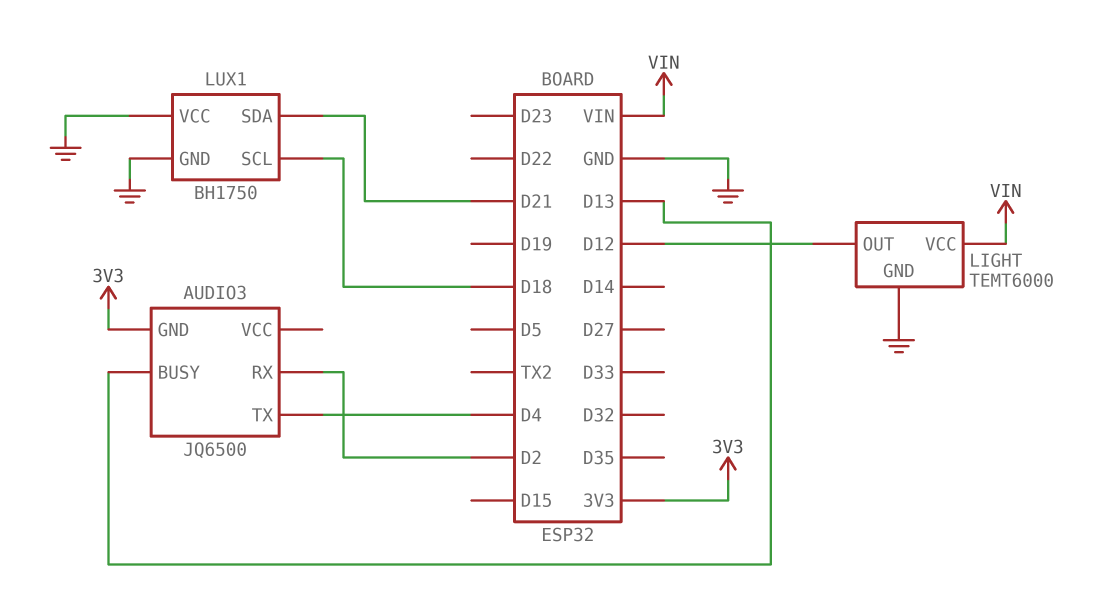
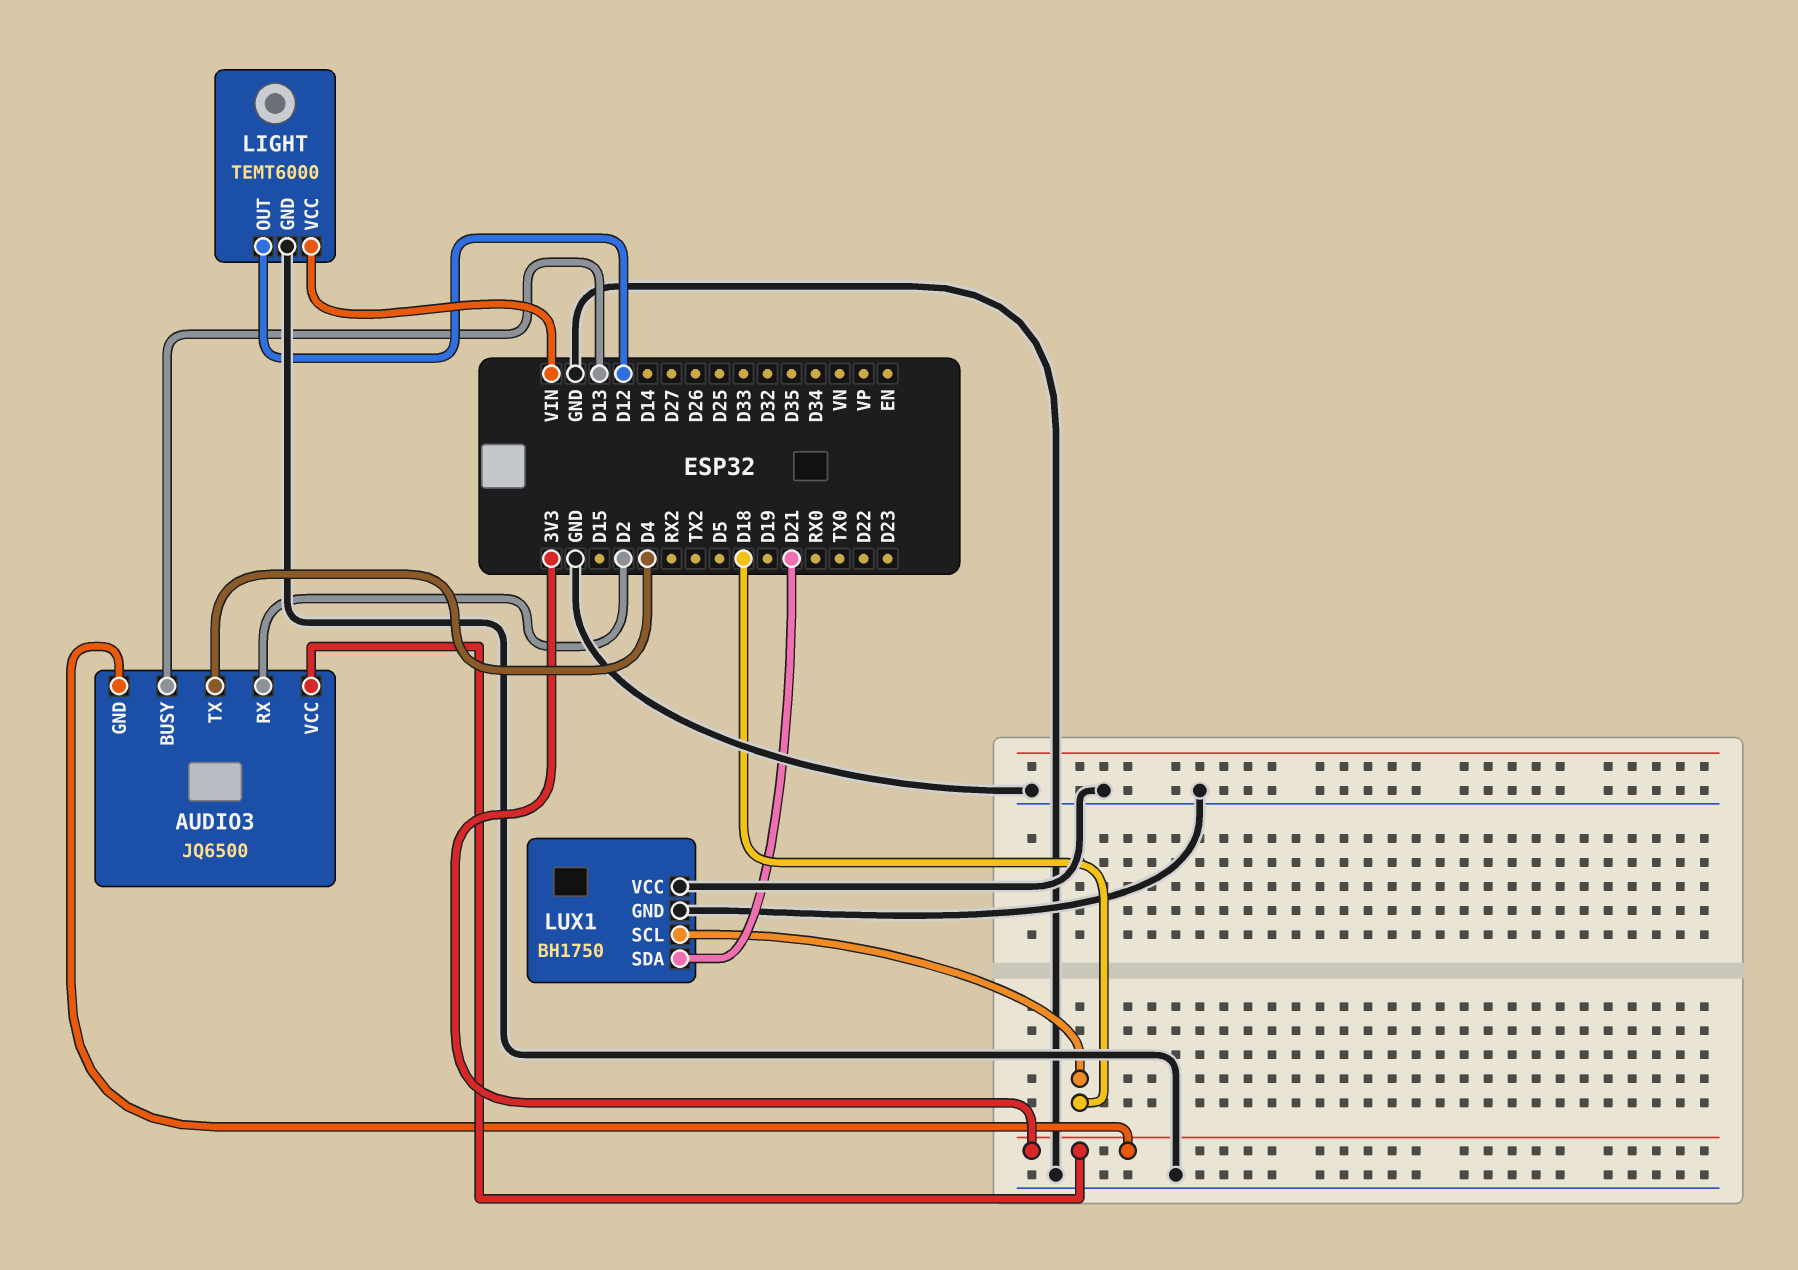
AUDIO3 pin VCC: none -> 3V3

